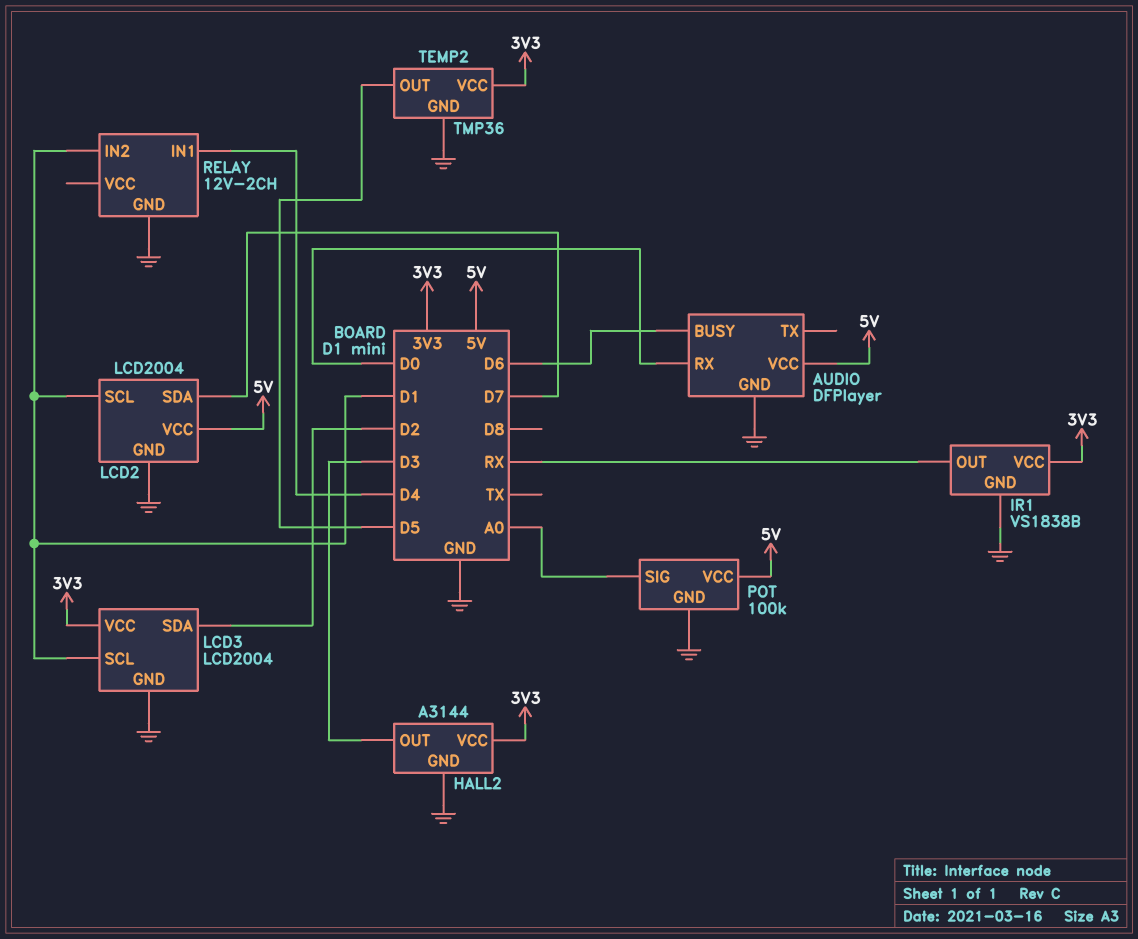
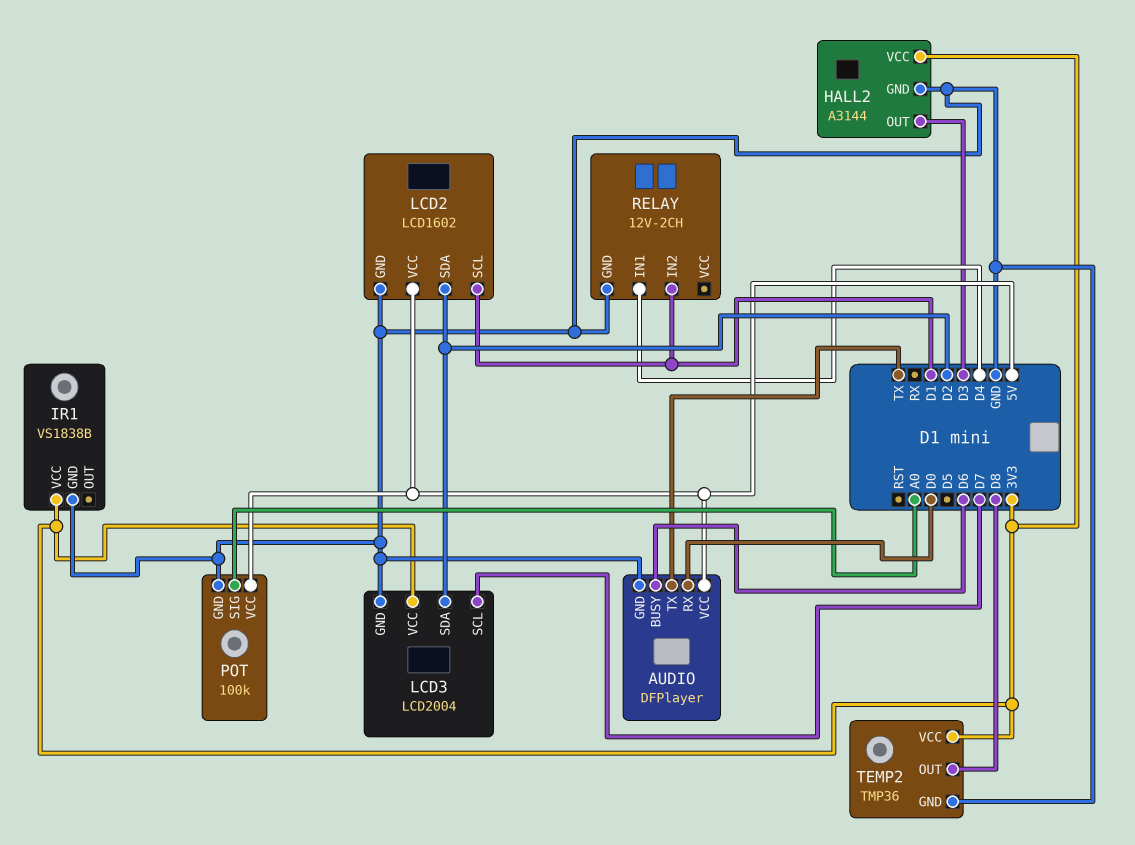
AUDIO pin TX: none -> TX
IR1 pin OUT: RX -> none
LCD2: LCD2004 -> LCD1602
LCD2 pin SDA: D7 -> D2
LCD3 pin SCL: D1 -> D7
TEMP2 pin OUT: D5 -> D8

